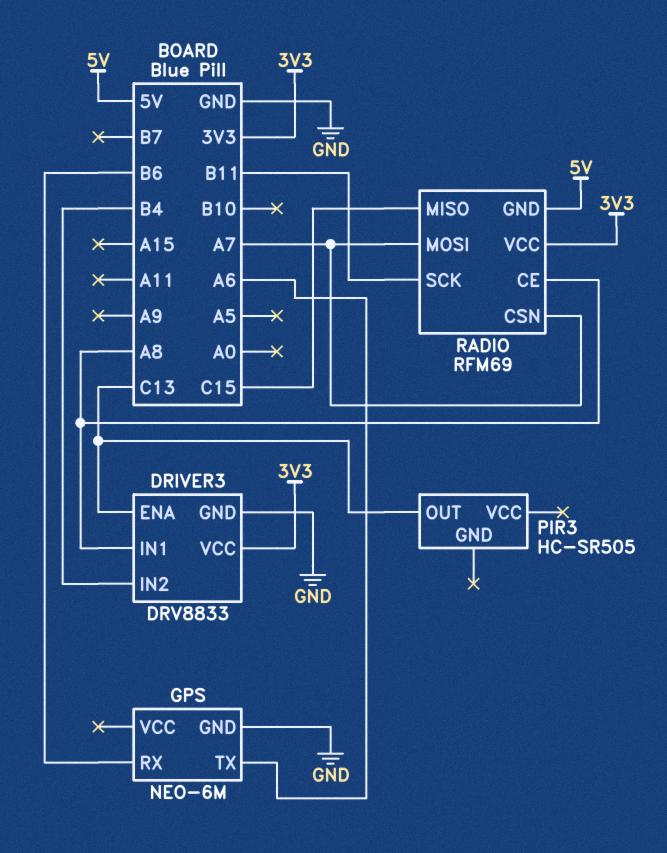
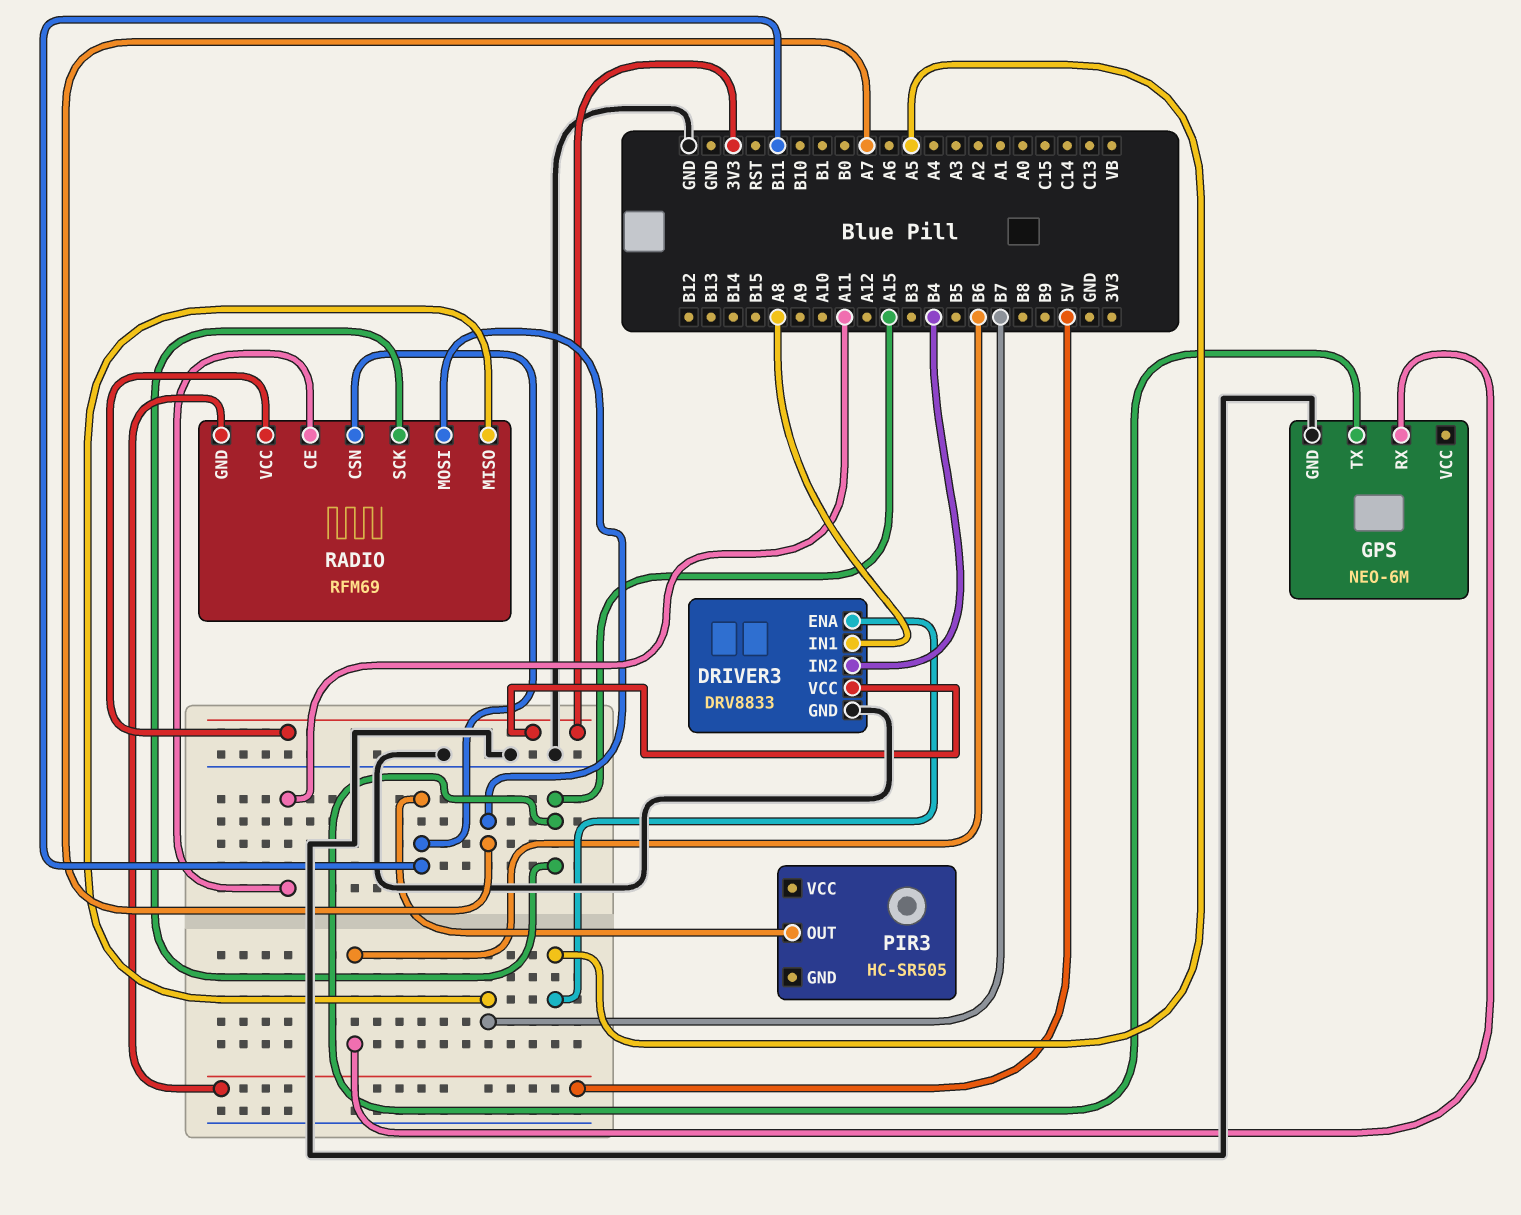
DRIVER3 pin ENA: C13 -> A5
GPS pin TX: A6 -> A15
PIR3 pin OUT: C13 -> B11
RADIO pin CE: A8 -> A11
RADIO pin CSN: A7 -> B11
RADIO pin MISO: C15 -> B7
RADIO pin SCK: B11 -> A15

